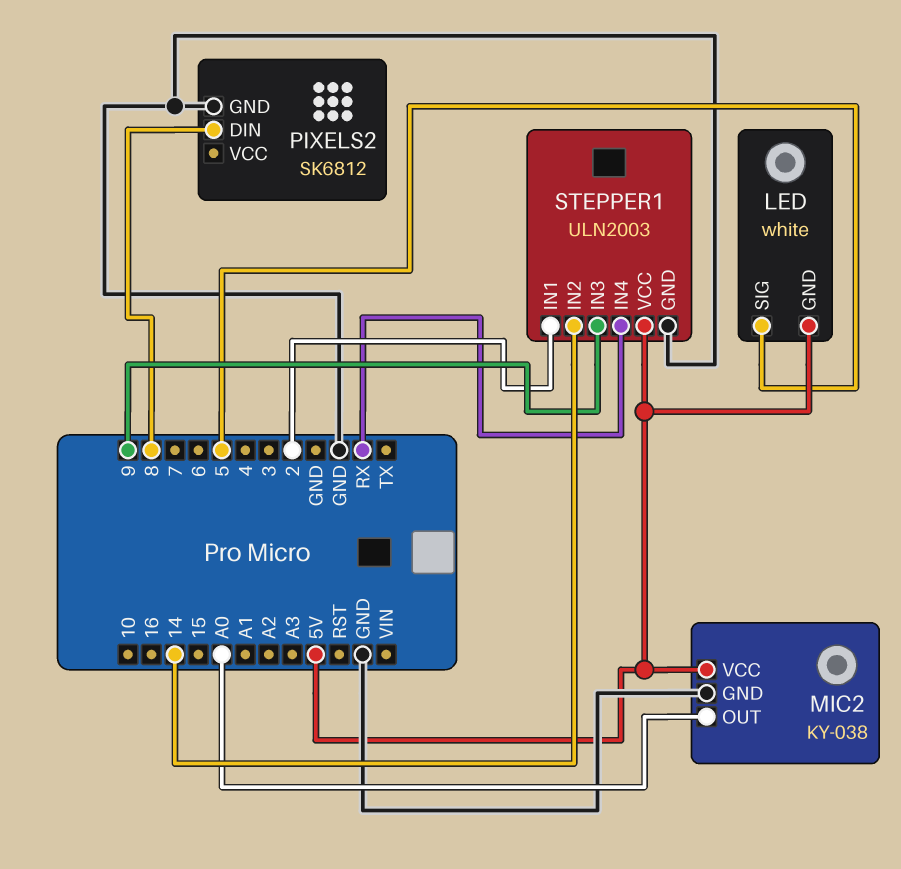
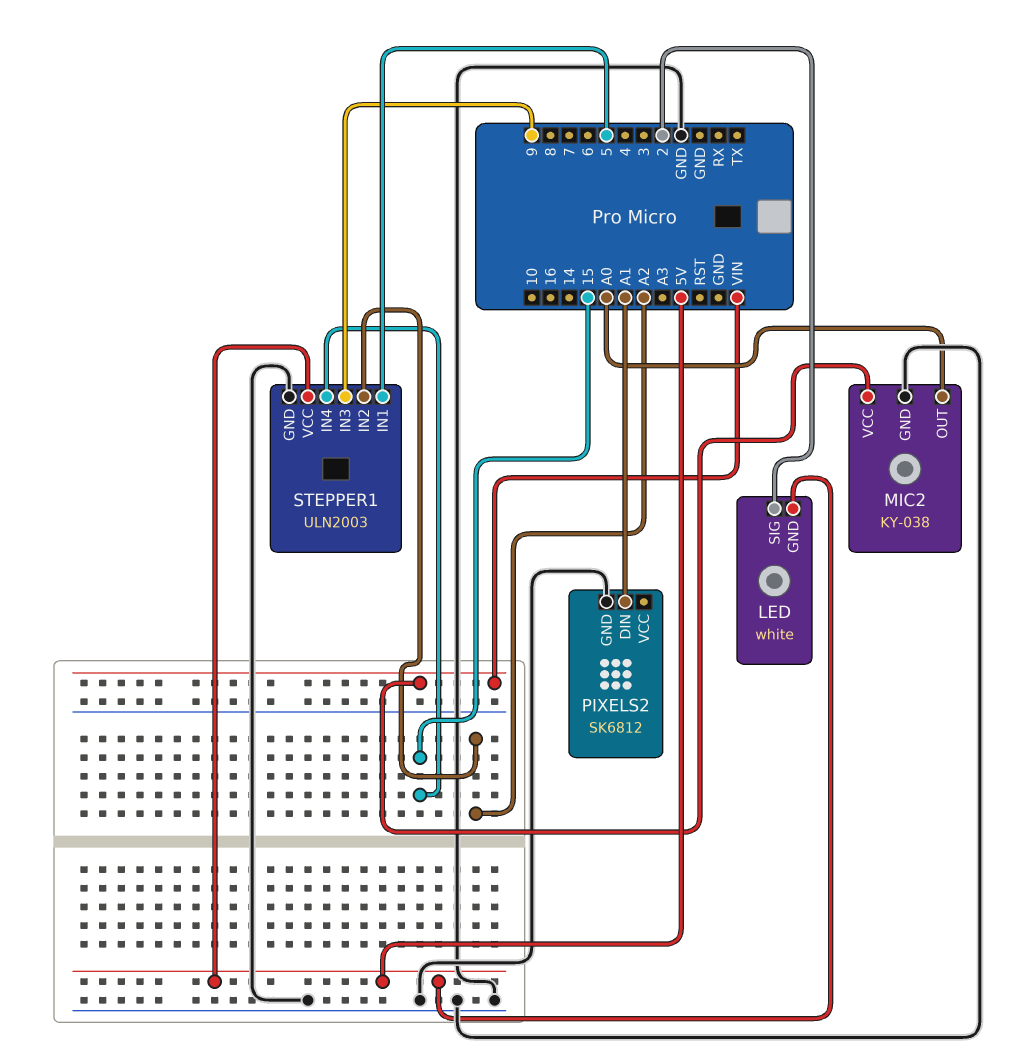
LED pin SIG: 5 -> 2
MIC2 pin VCC: 5V -> VIN
PIXELS2 pin DIN: 8 -> A1
STEPPER1 pin IN1: 2 -> 5
STEPPER1 pin IN2: 14 -> A2
STEPPER1 pin IN4: RX -> 15

